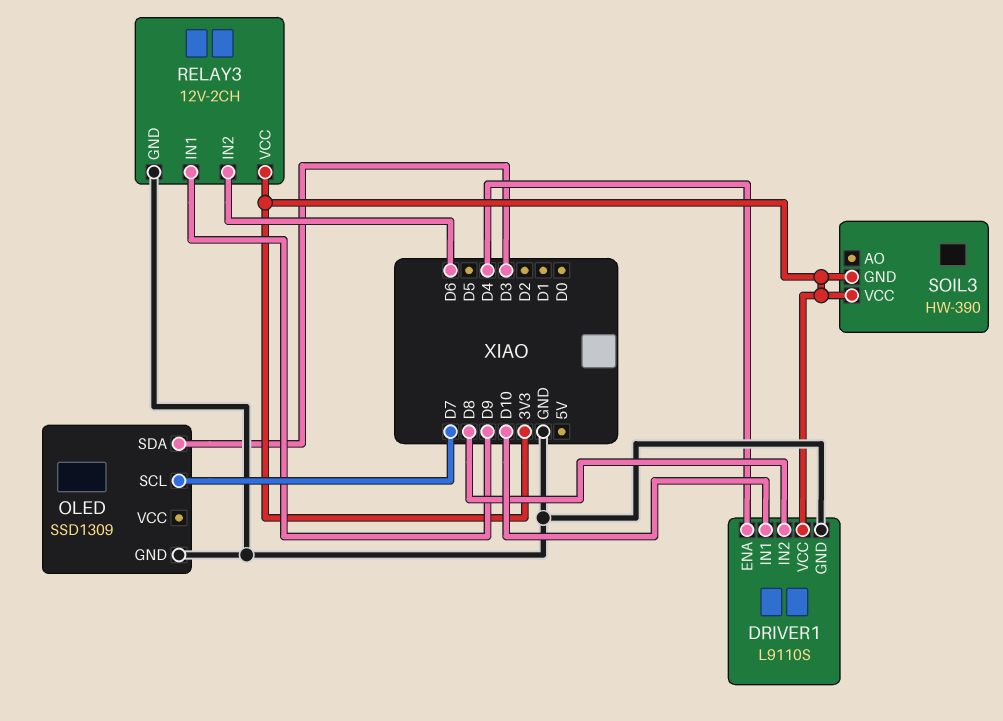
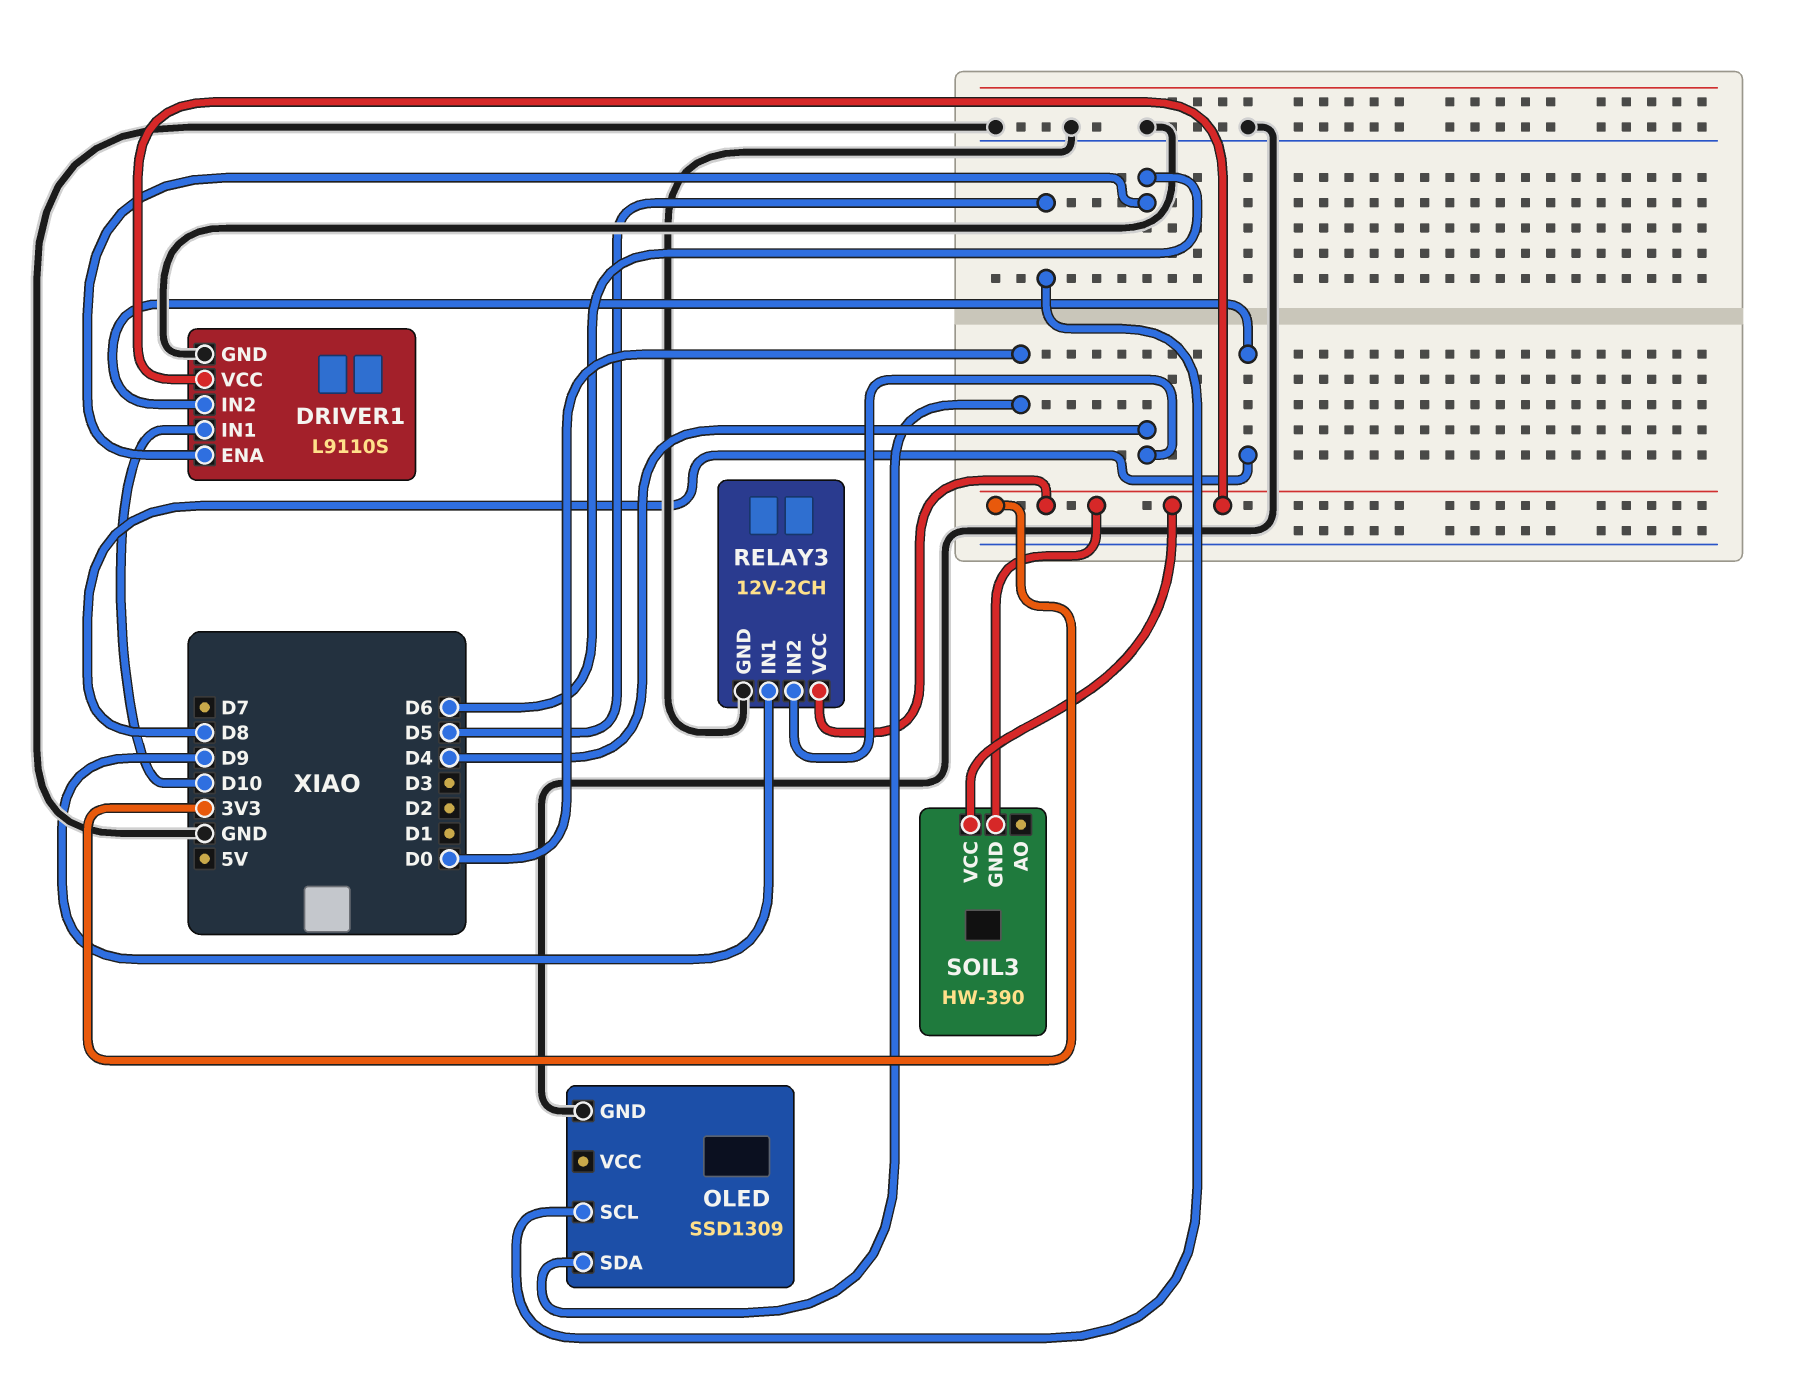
DRIVER1 pin ENA: D4 -> D6
OLED pin SCL: D7 -> D5
OLED pin SDA: D3 -> D0
RELAY3 pin IN2: D6 -> D4

